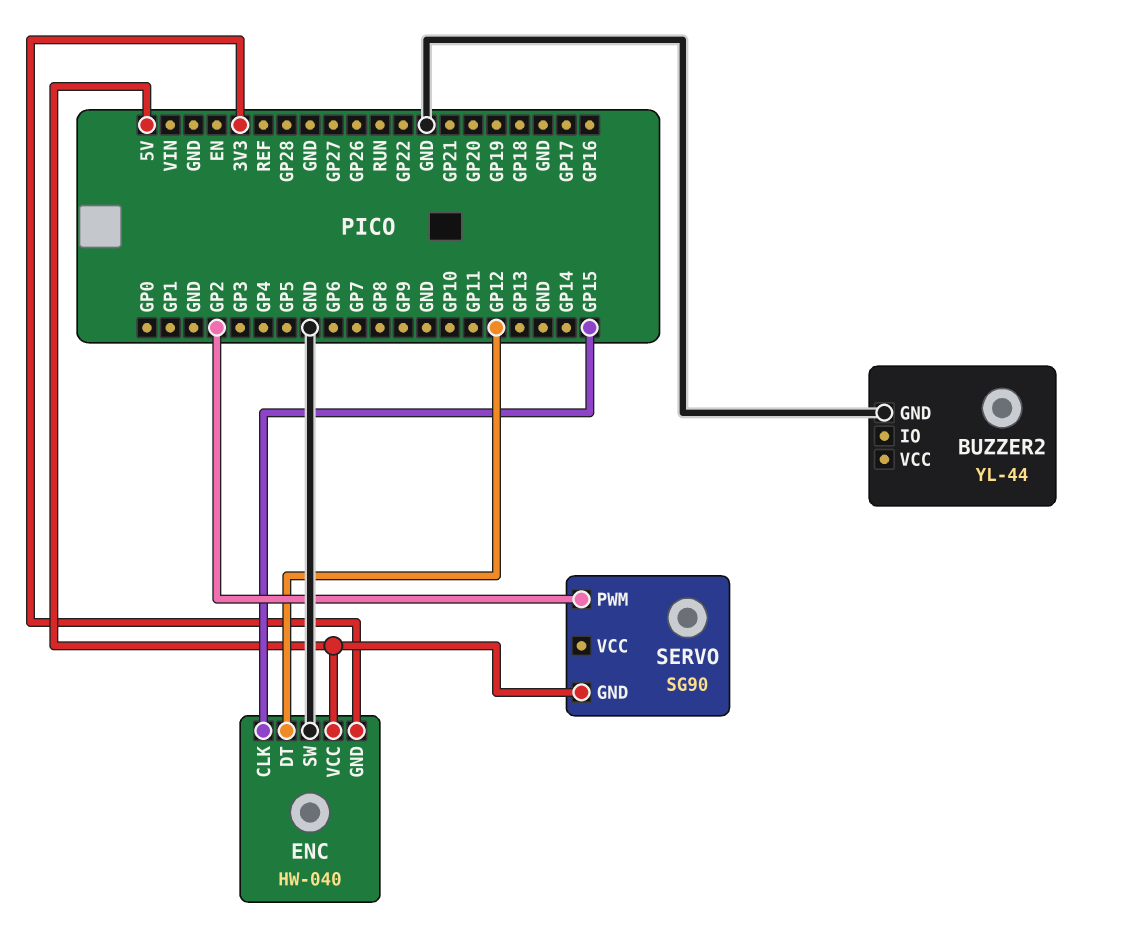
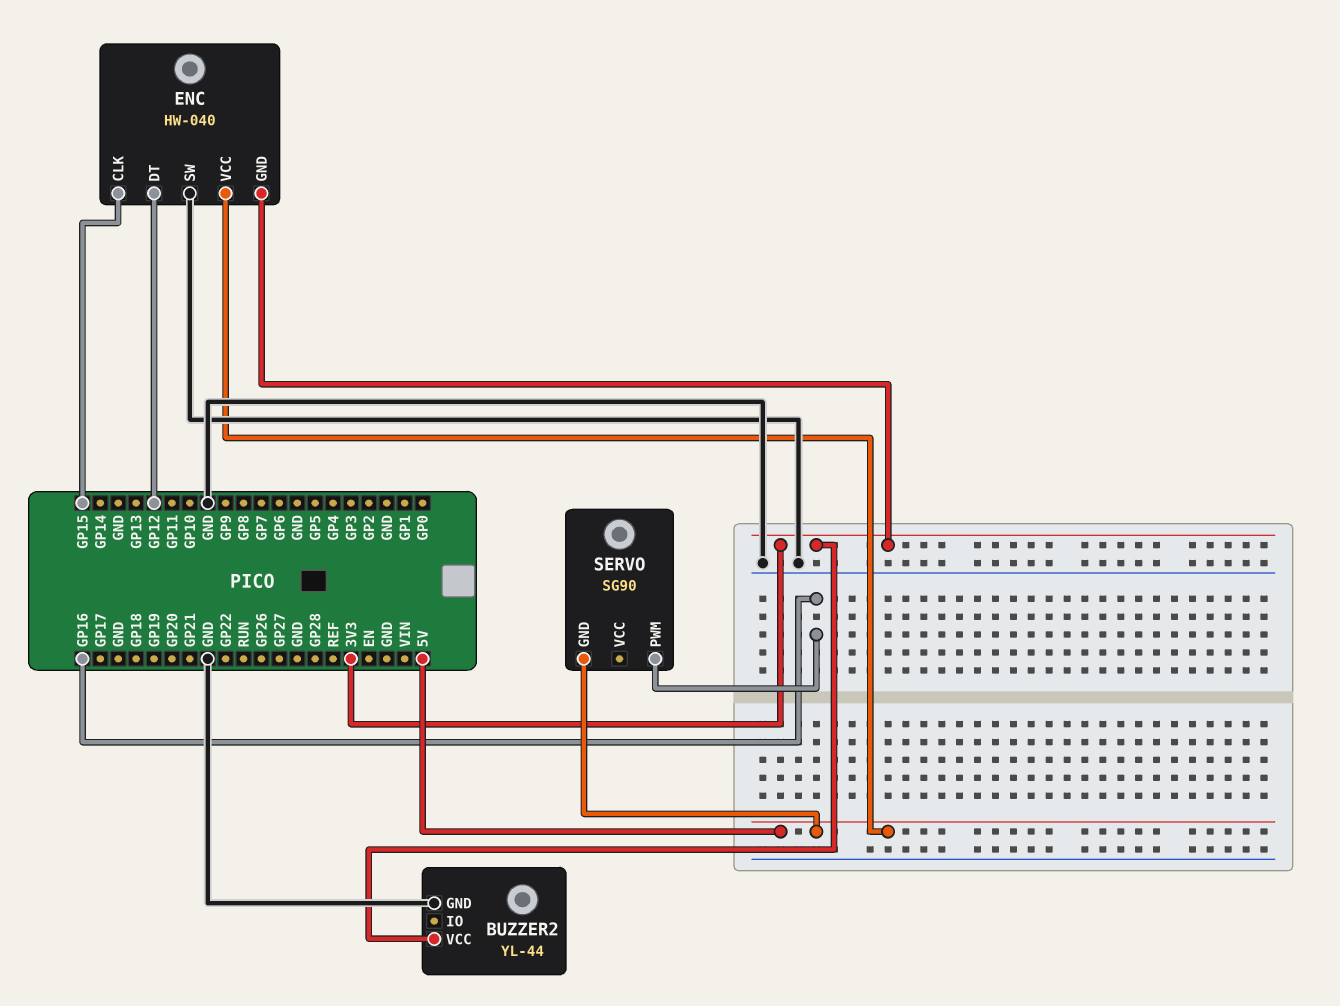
BUZZER2 pin VCC: none -> 3V3
SERVO pin PWM: GP2 -> GP16

